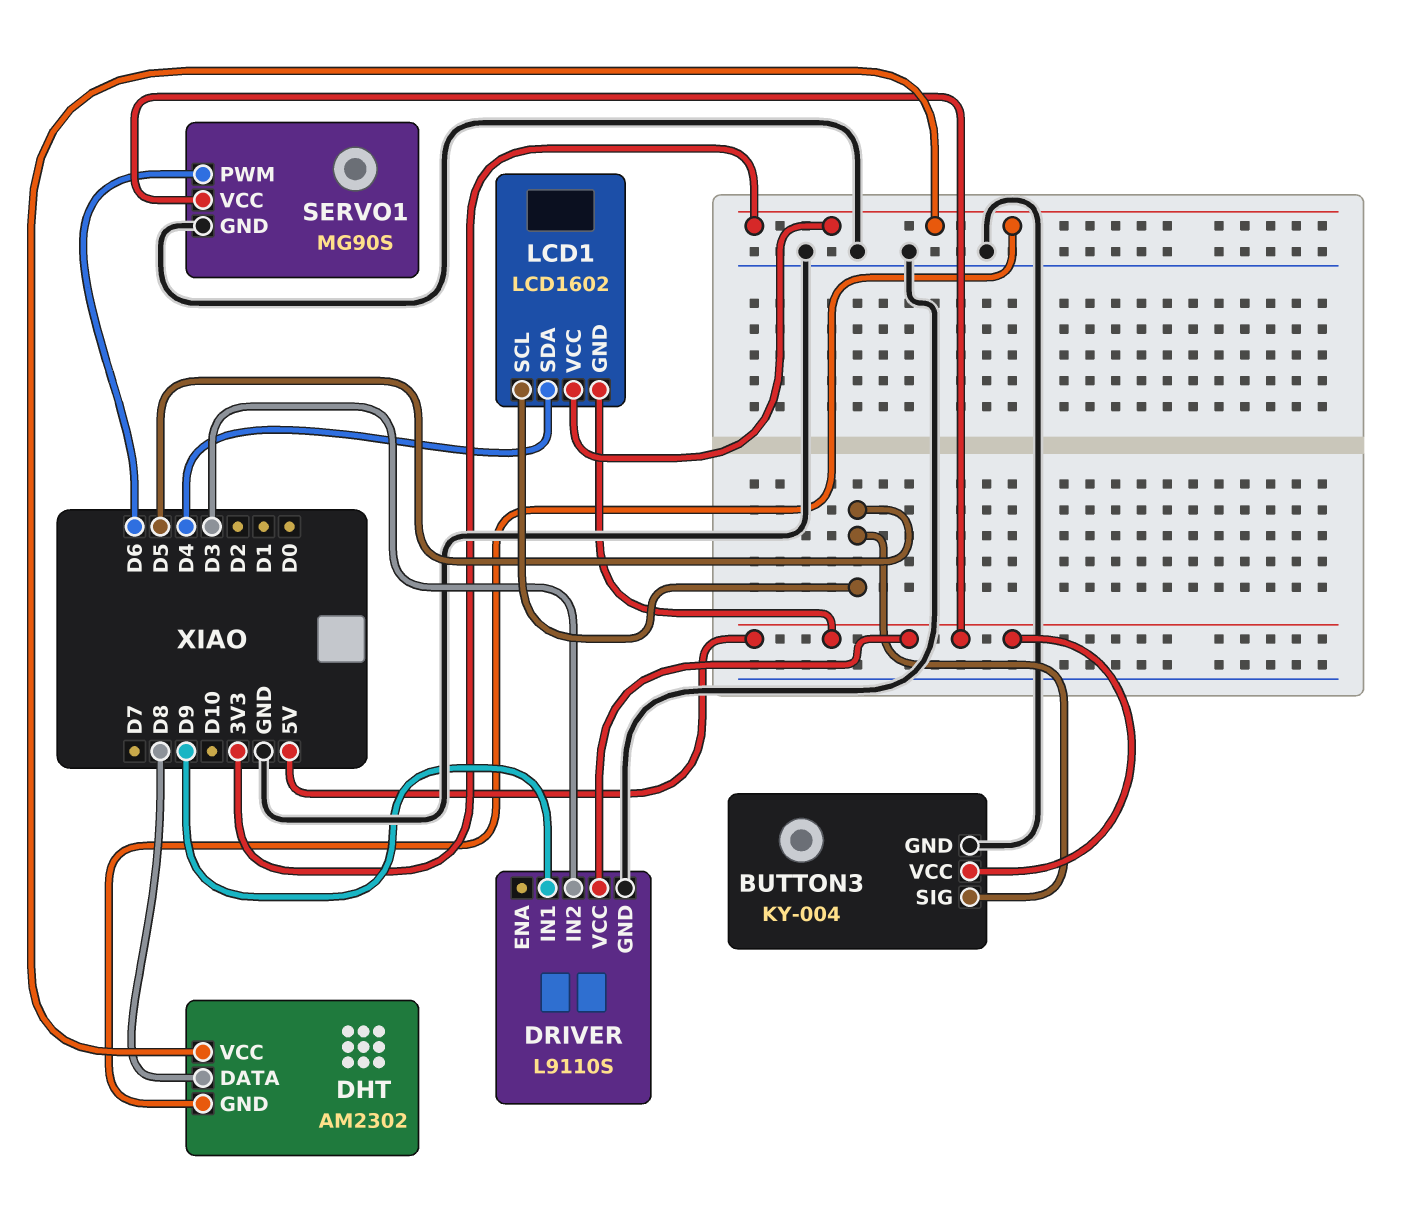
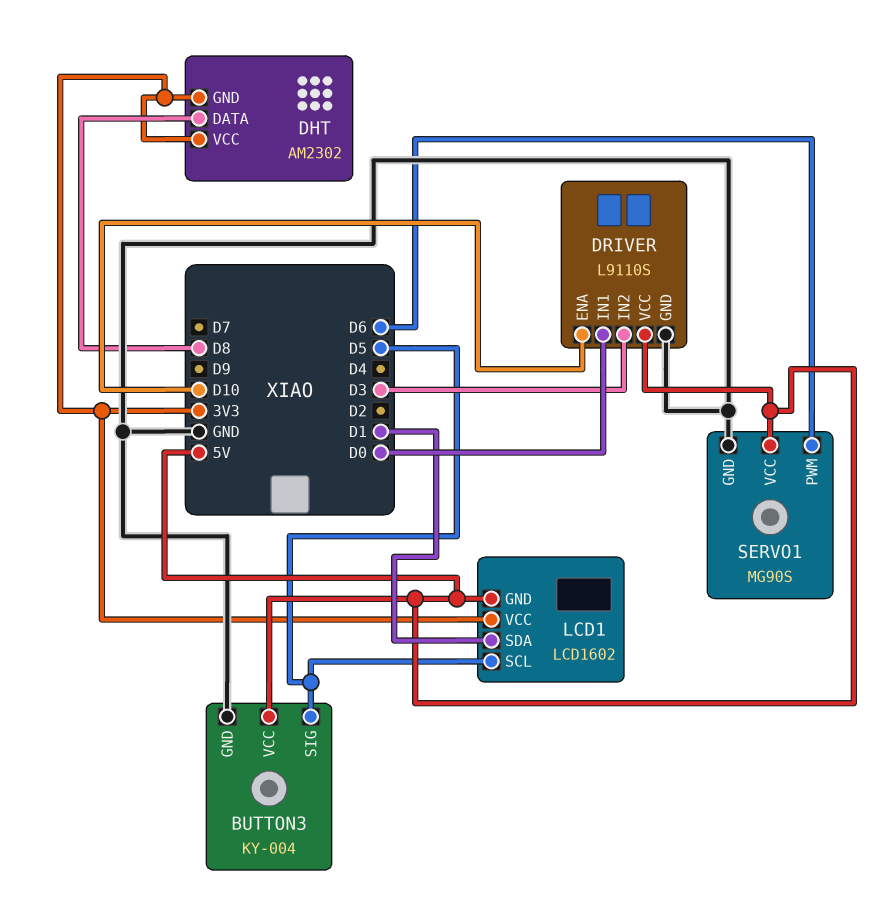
DRIVER pin ENA: none -> D10
DRIVER pin IN1: D9 -> D0
LCD1 pin SDA: D4 -> D1

